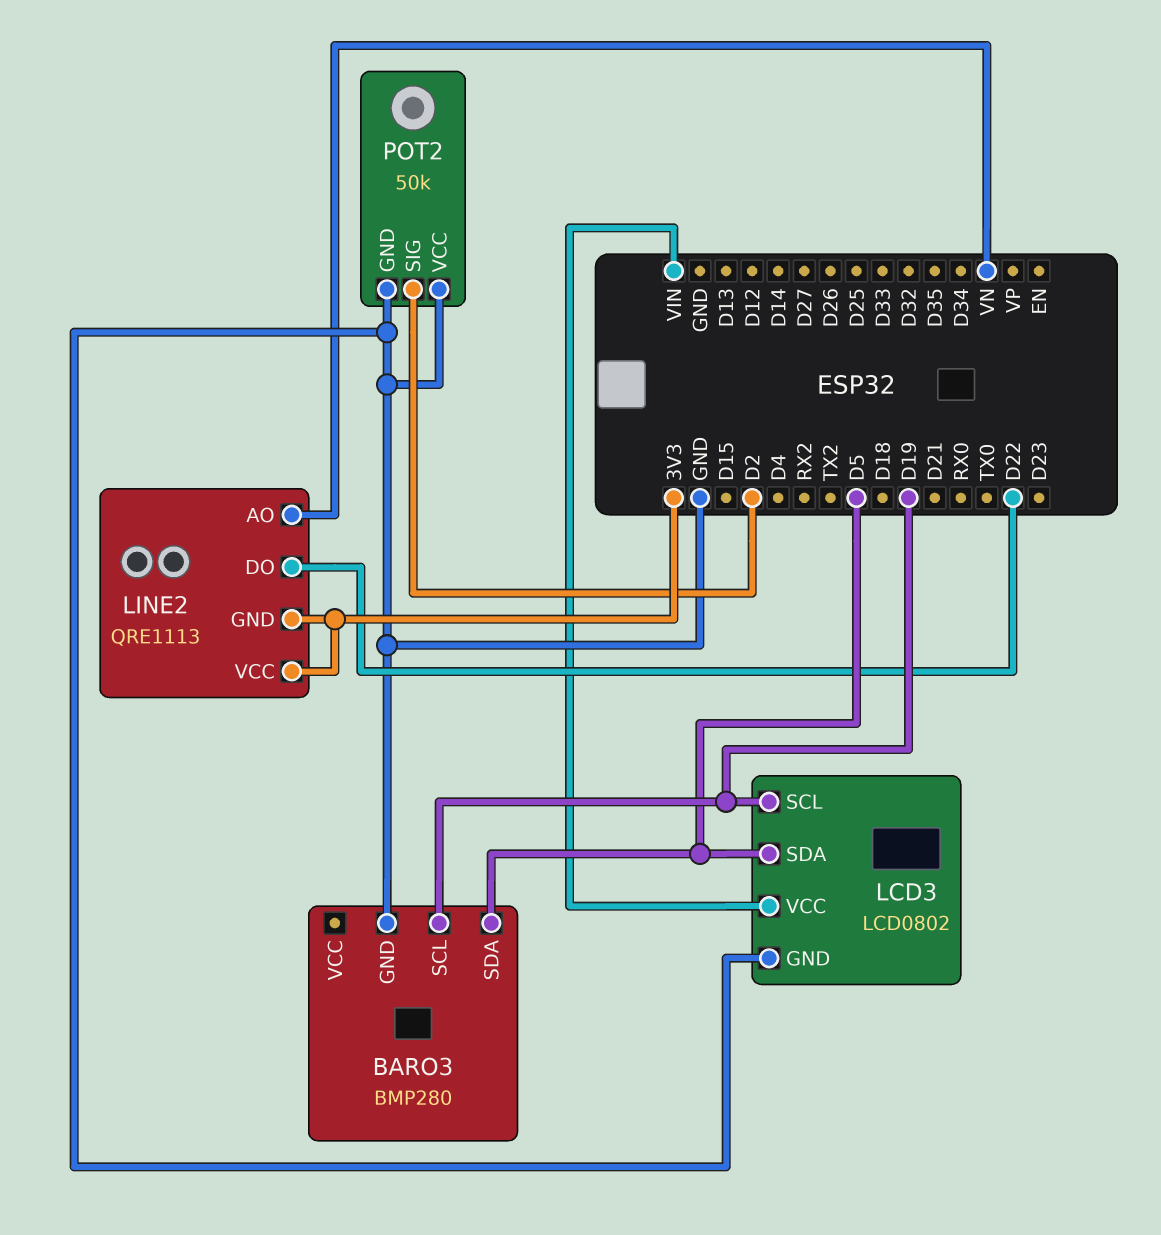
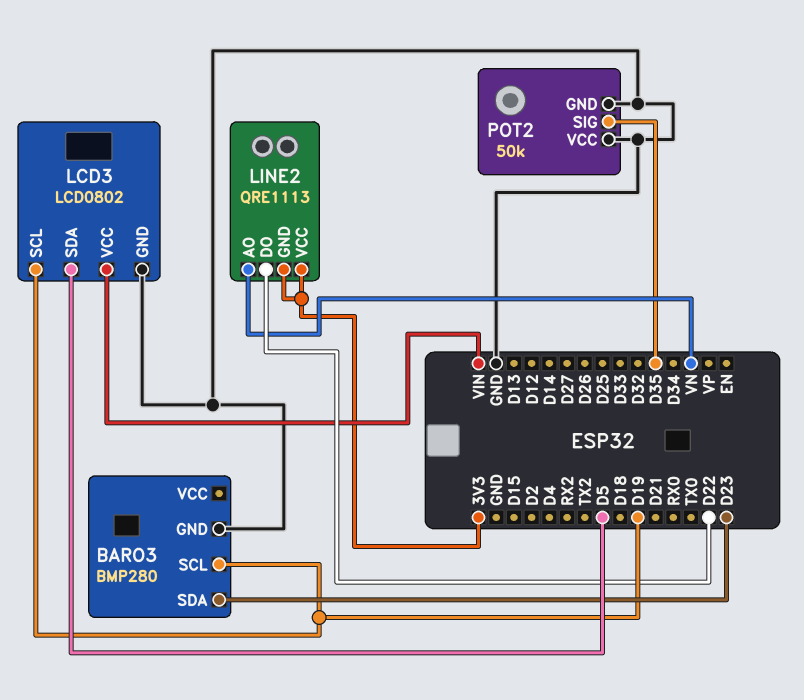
BARO3 pin SDA: D5 -> D23
POT2 pin SIG: D2 -> D35

